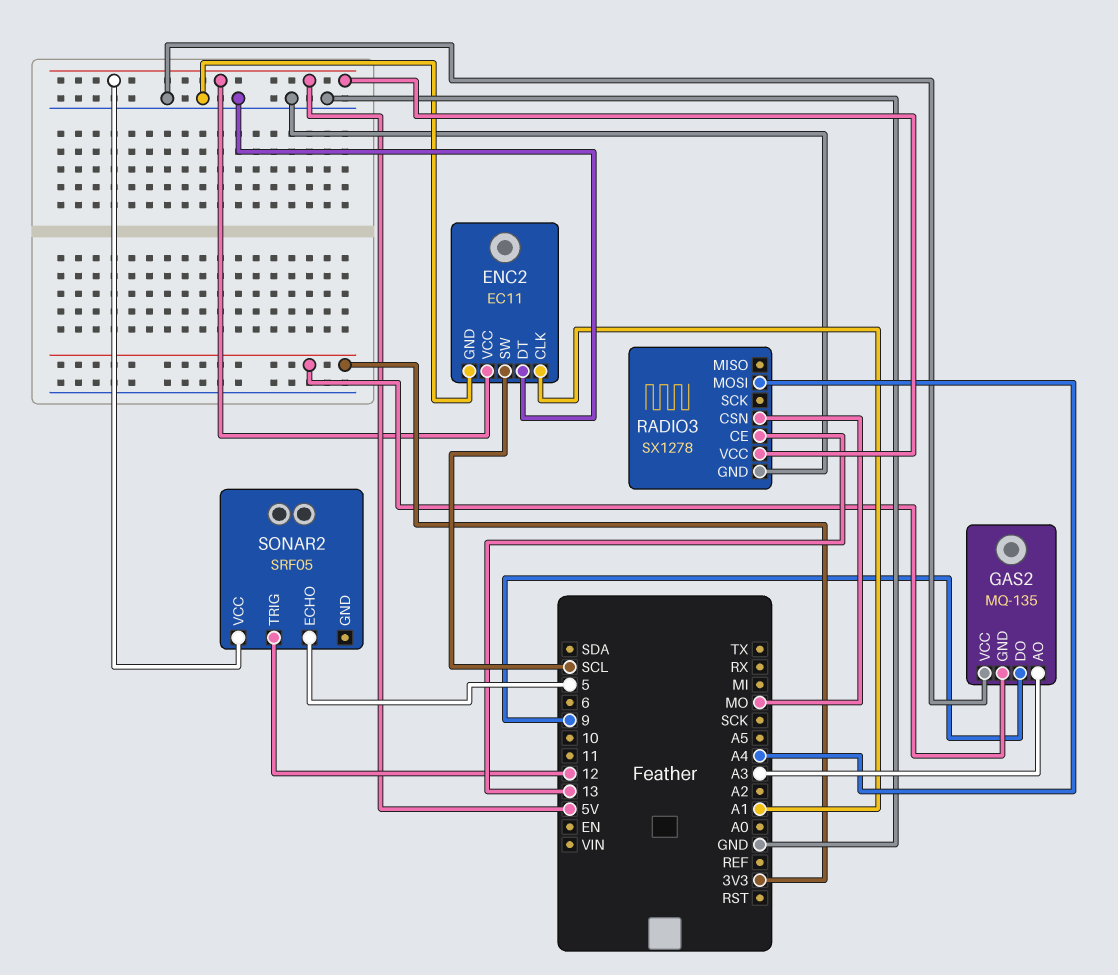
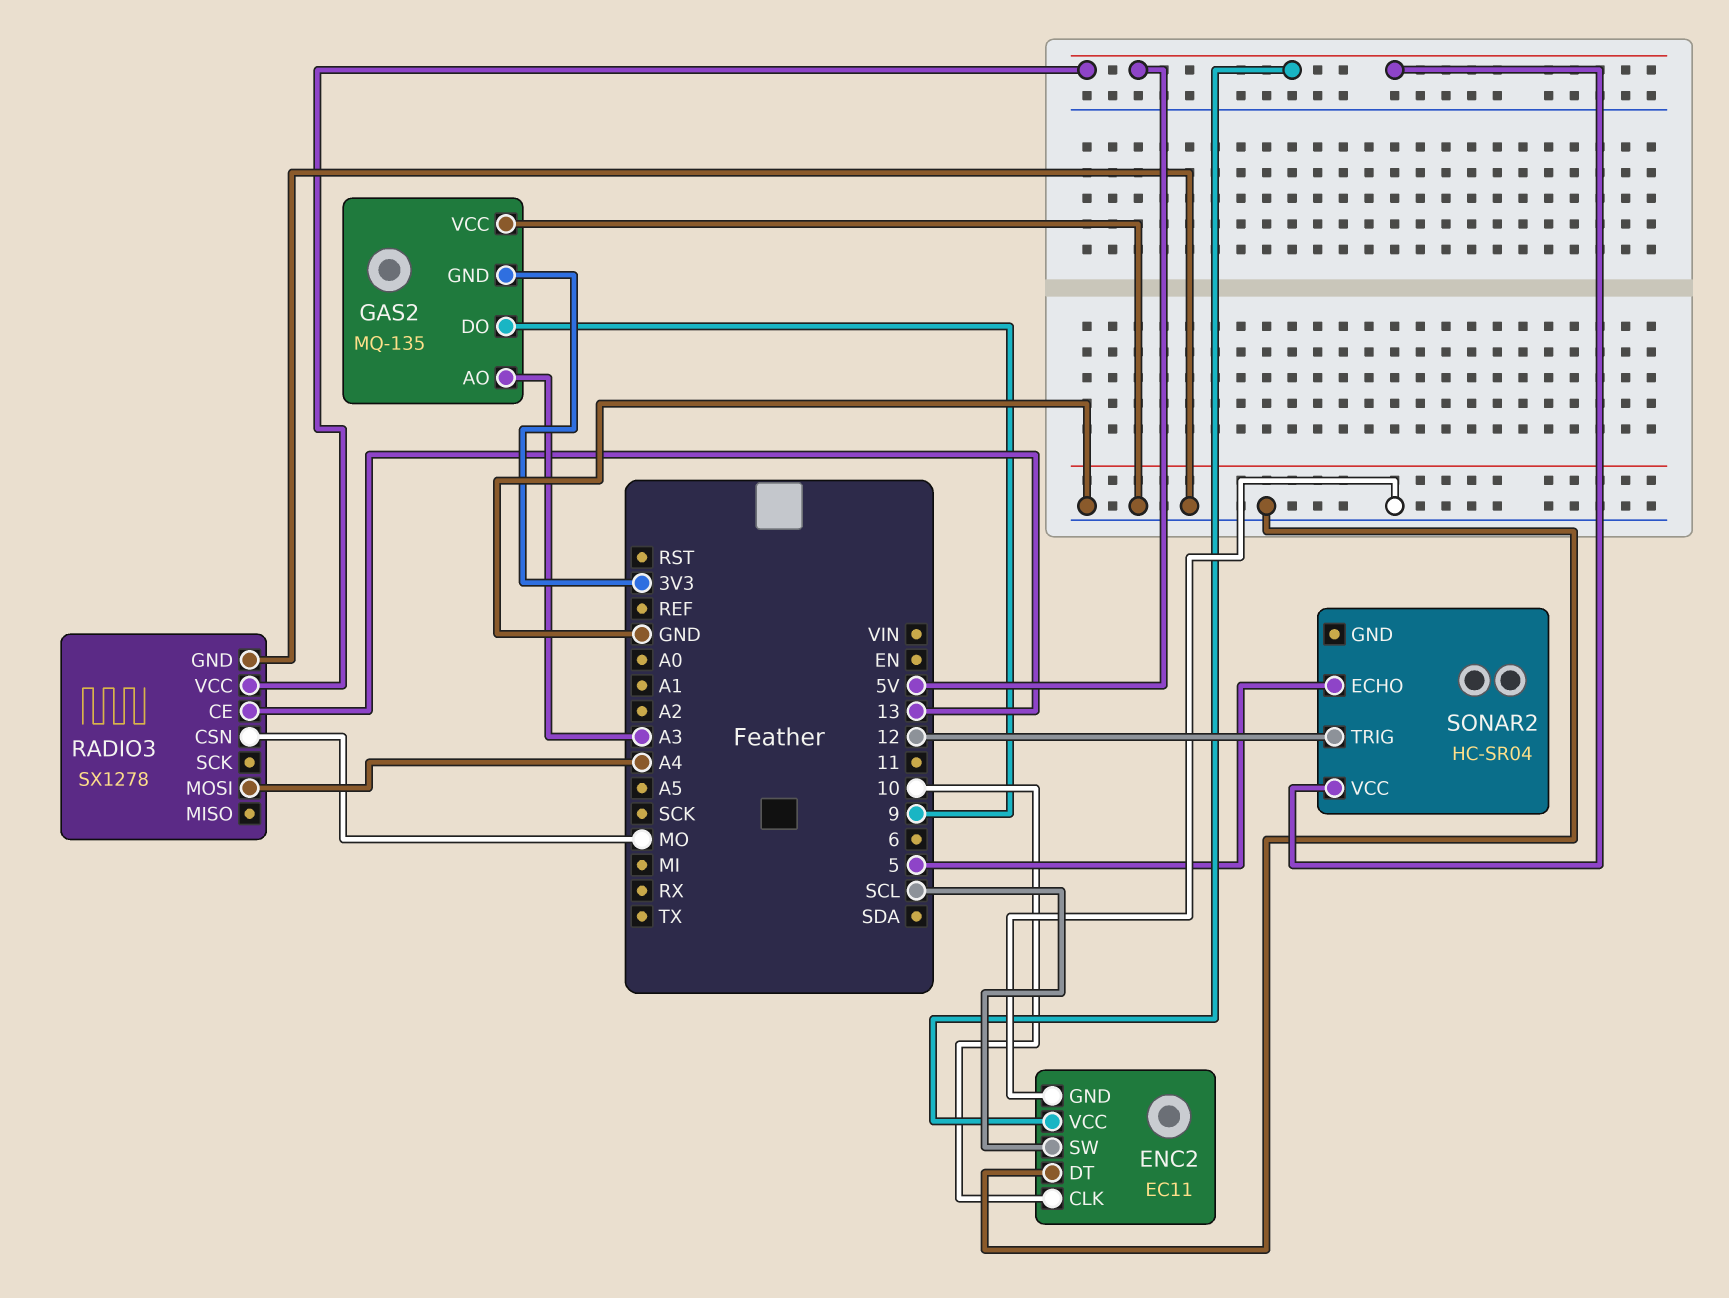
ENC2 pin CLK: A1 -> 10
SONAR2: SRF05 -> HC-SR04

